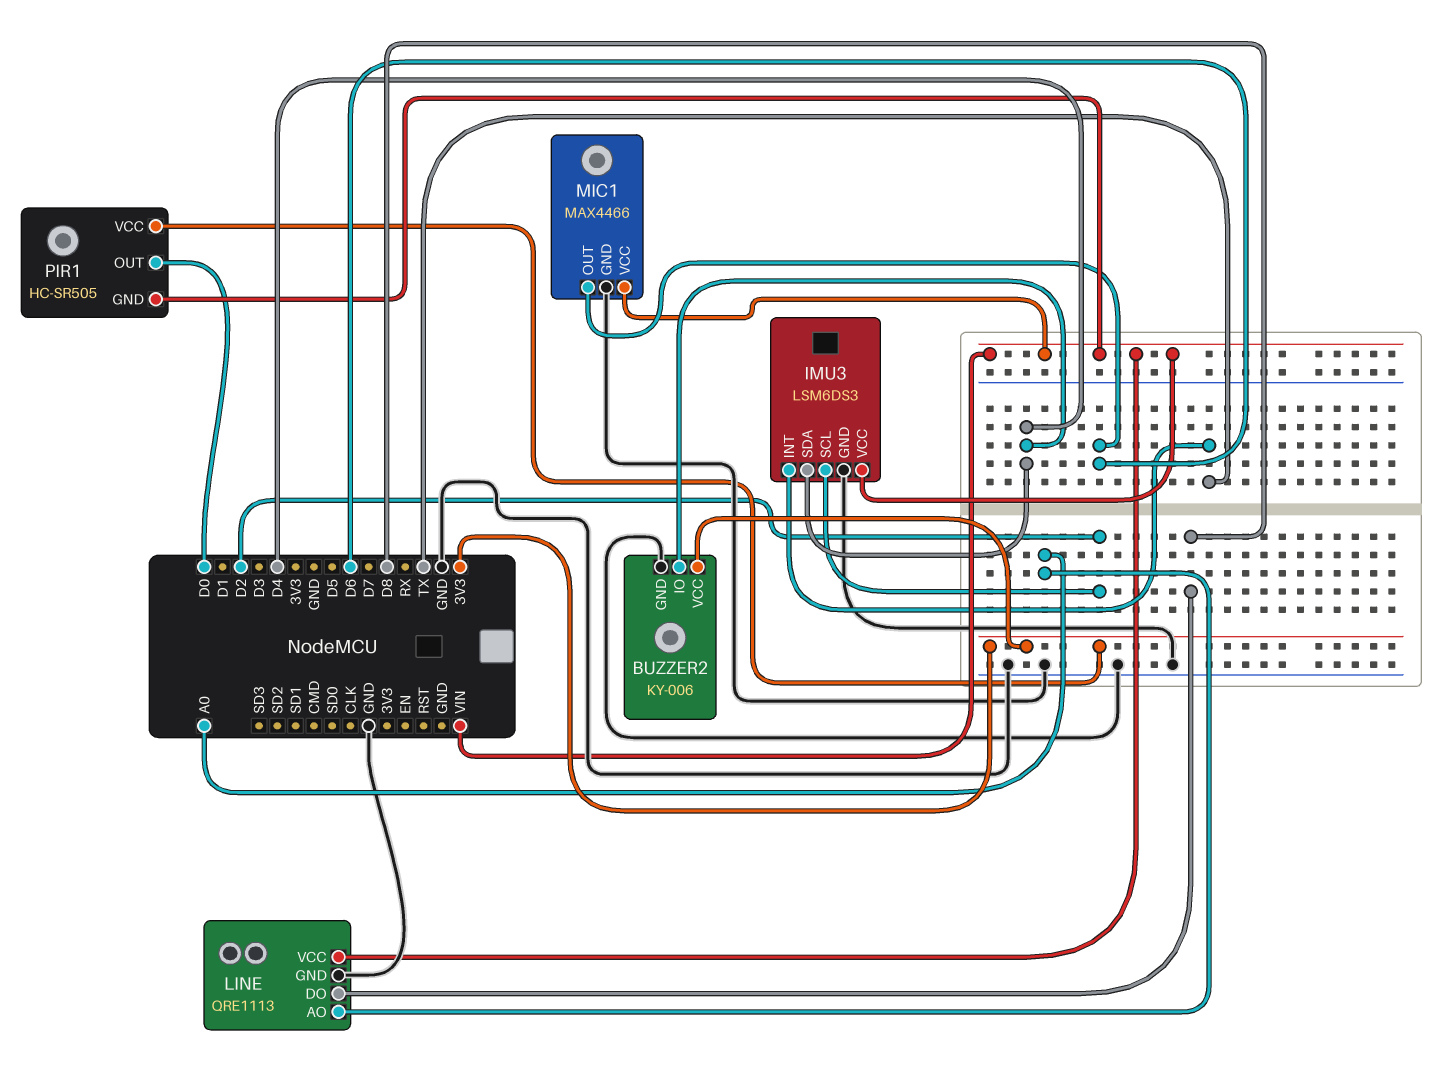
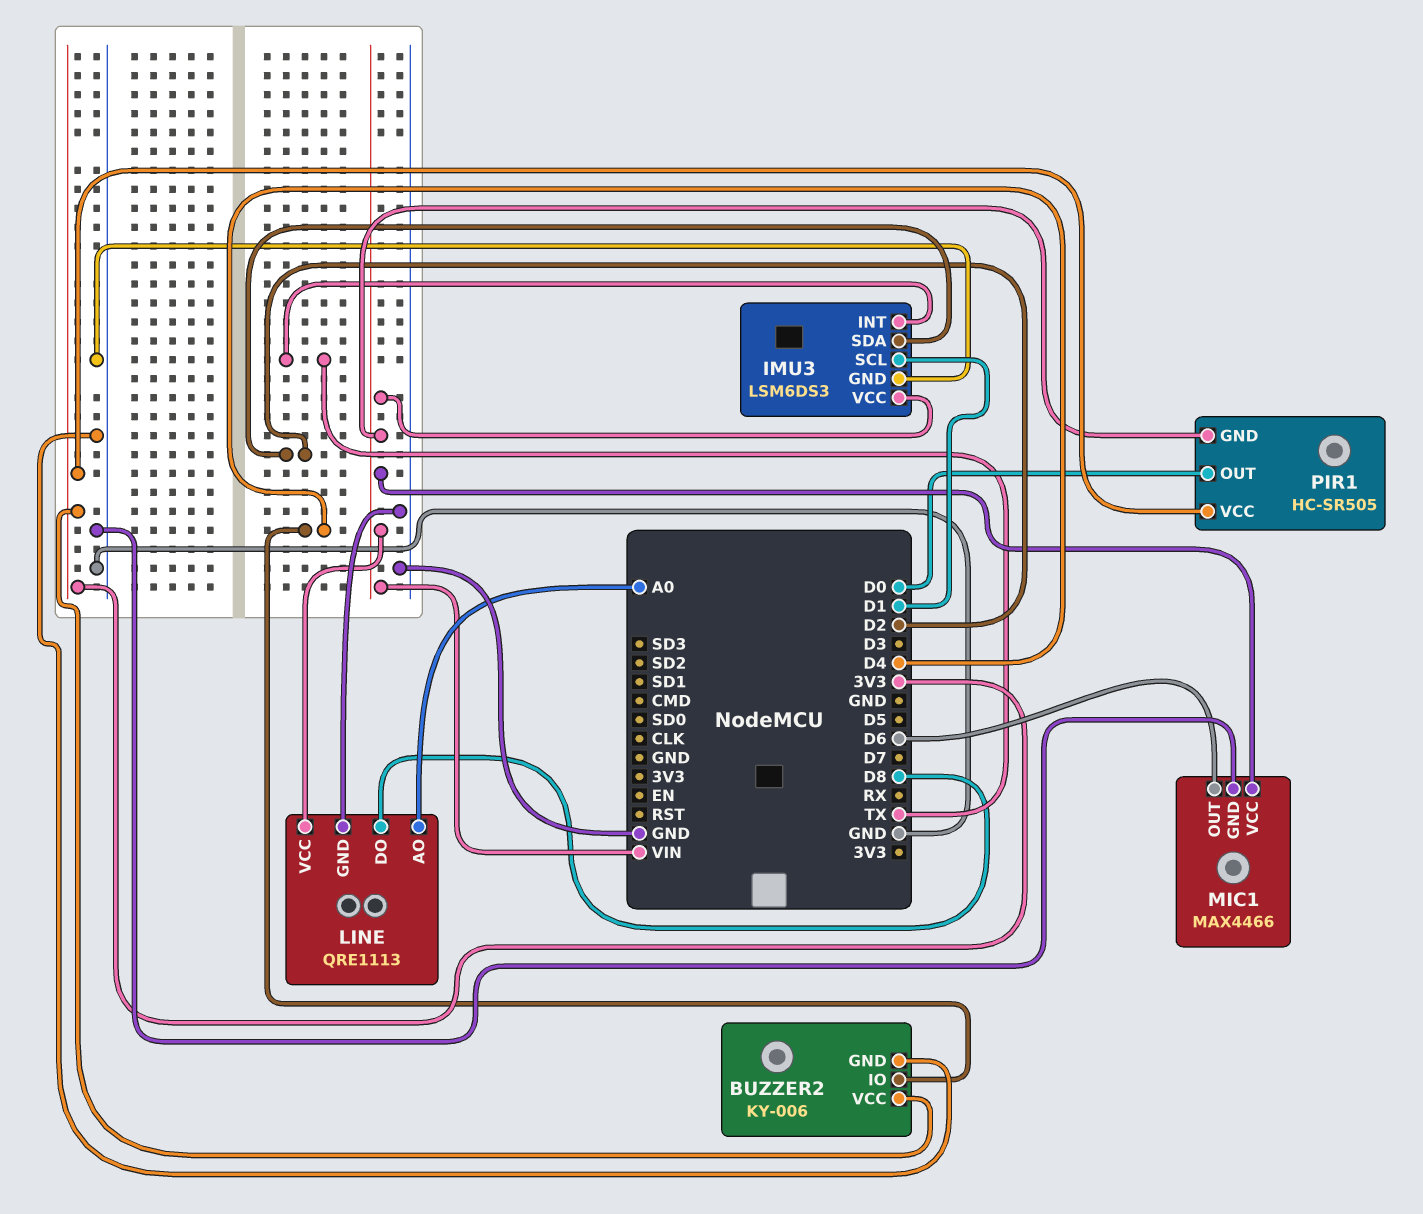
IMU3 pin SCL: D2 -> D1
IMU3 pin SDA: D4 -> D2

